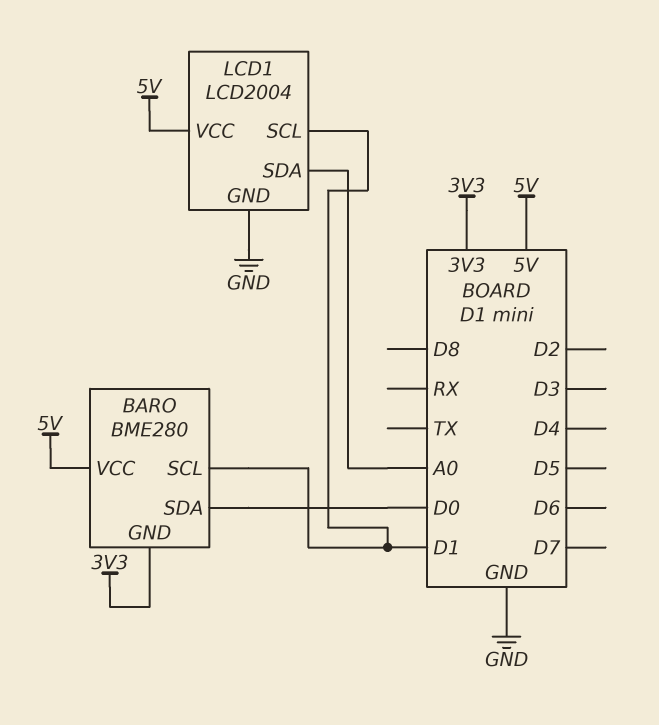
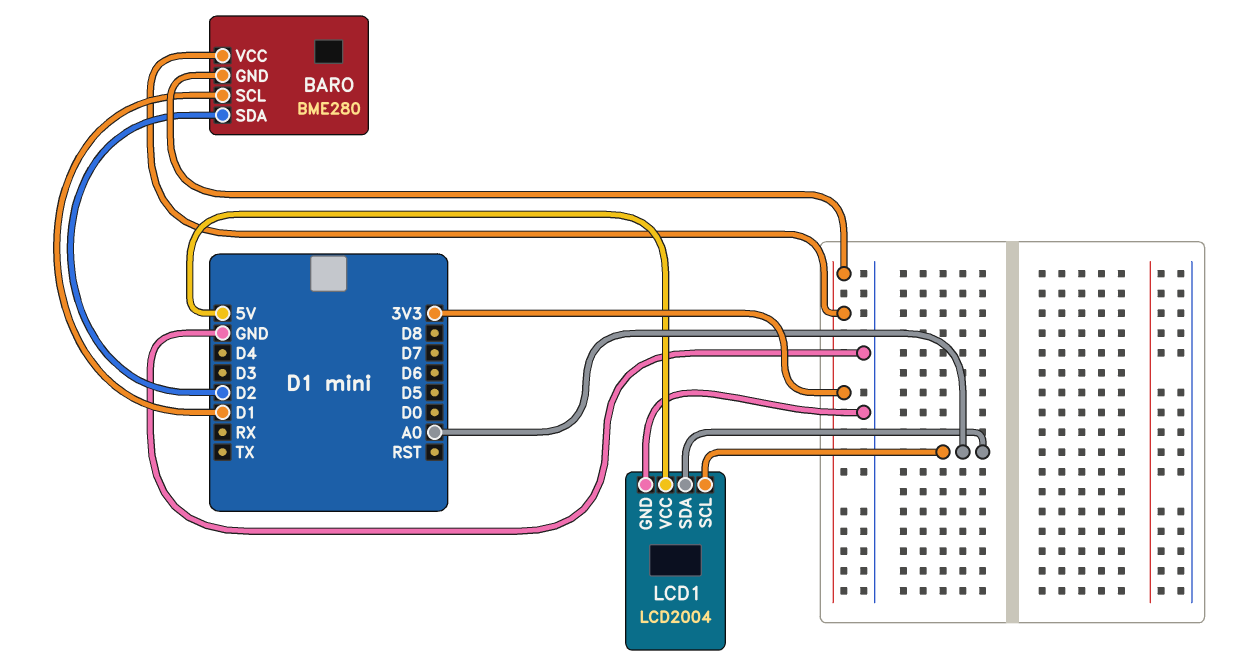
BARO pin SDA: D0 -> D2
BARO pin VCC: 5V -> 3V3
LCD1 pin SCL: D1 -> A0

